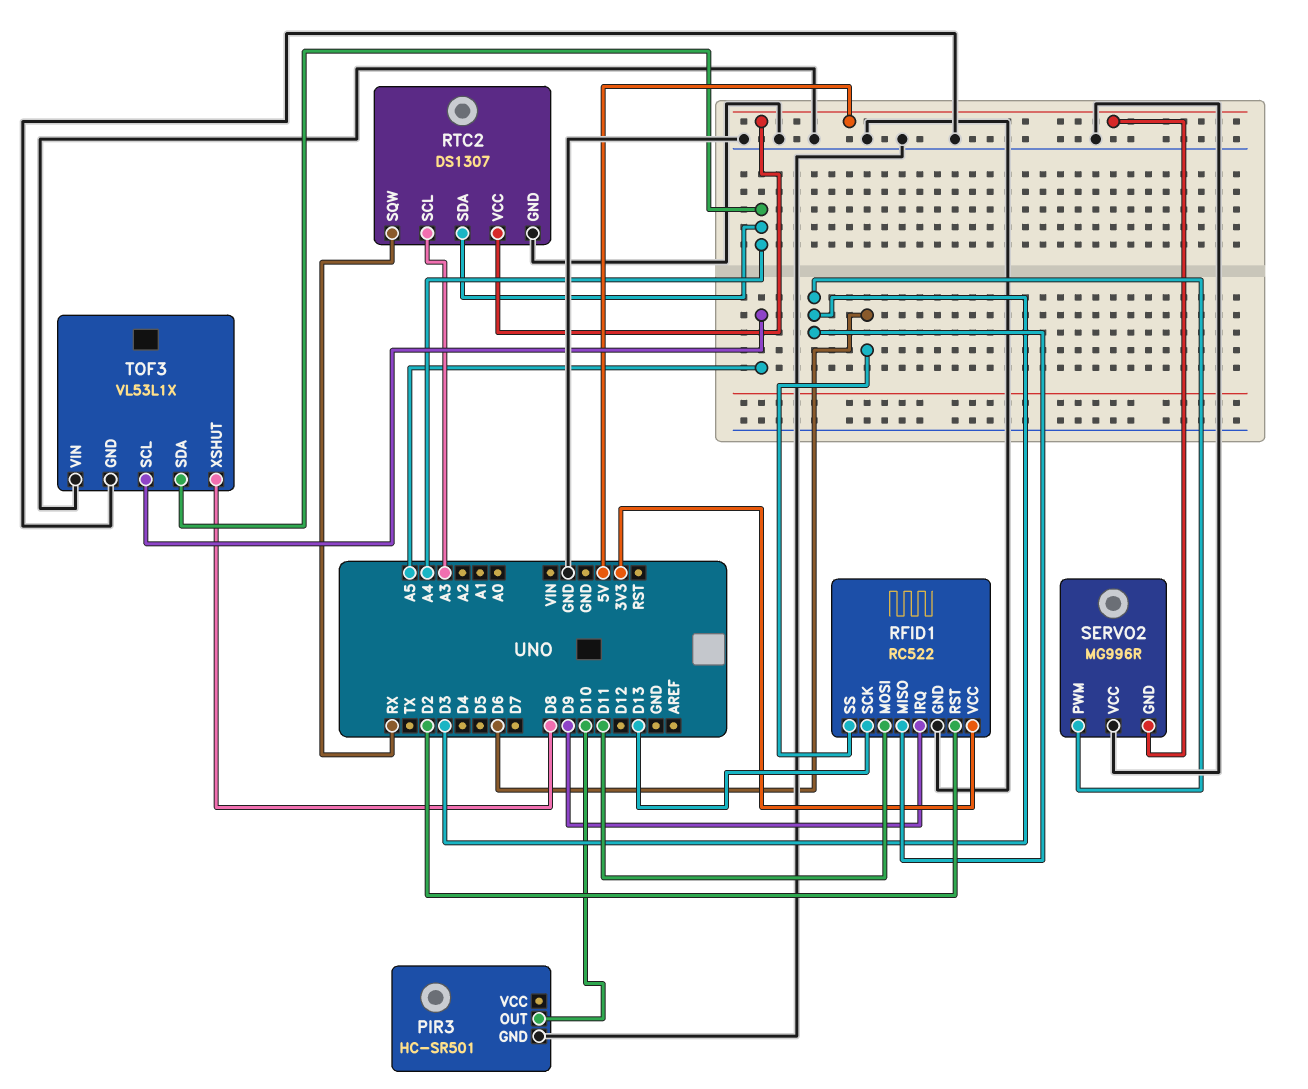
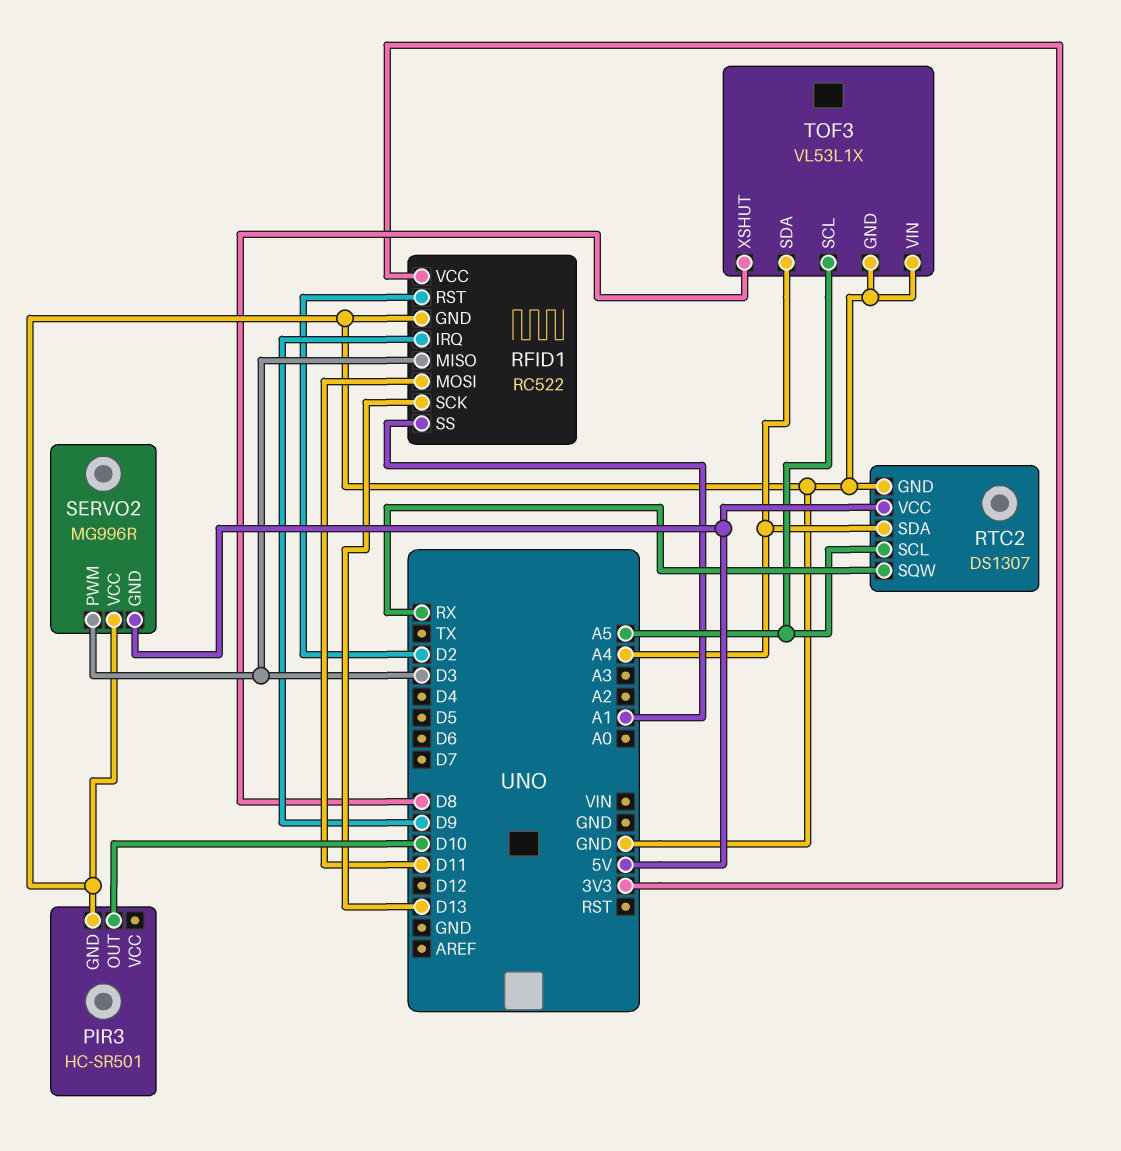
RFID1 pin SS: D6 -> A1
RTC2 pin SCL: A3 -> A5

